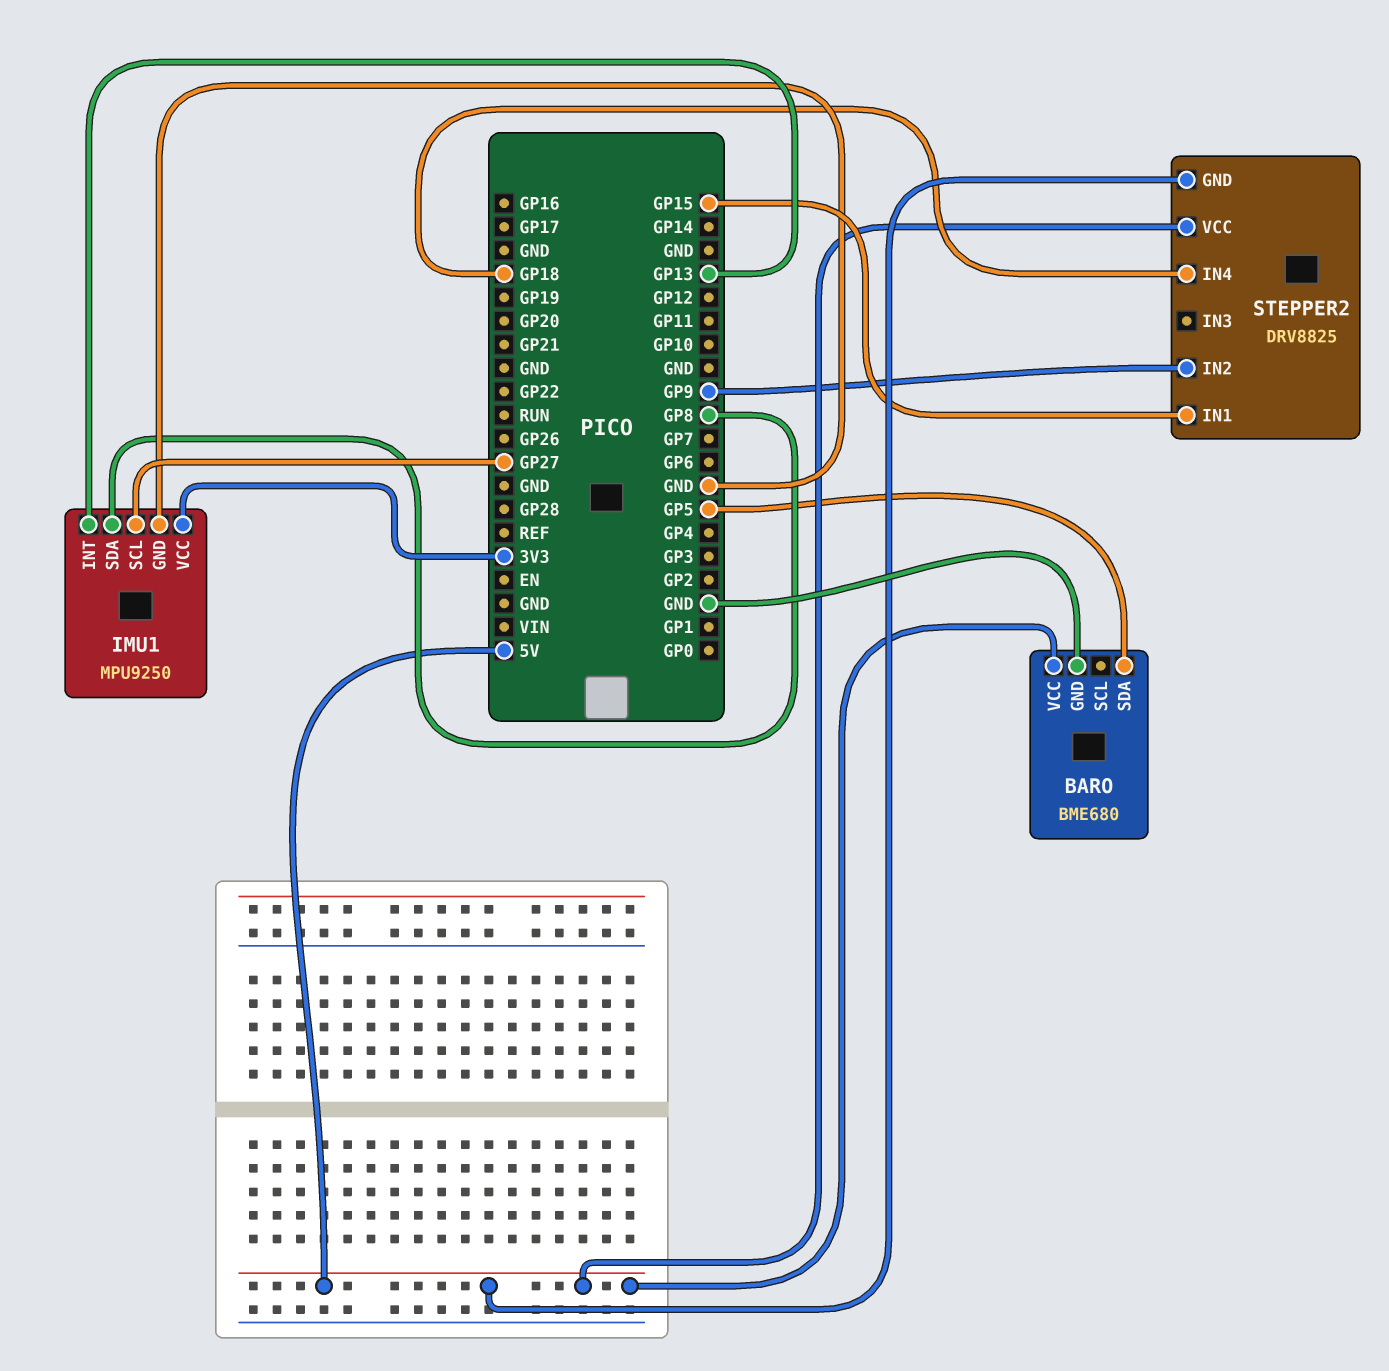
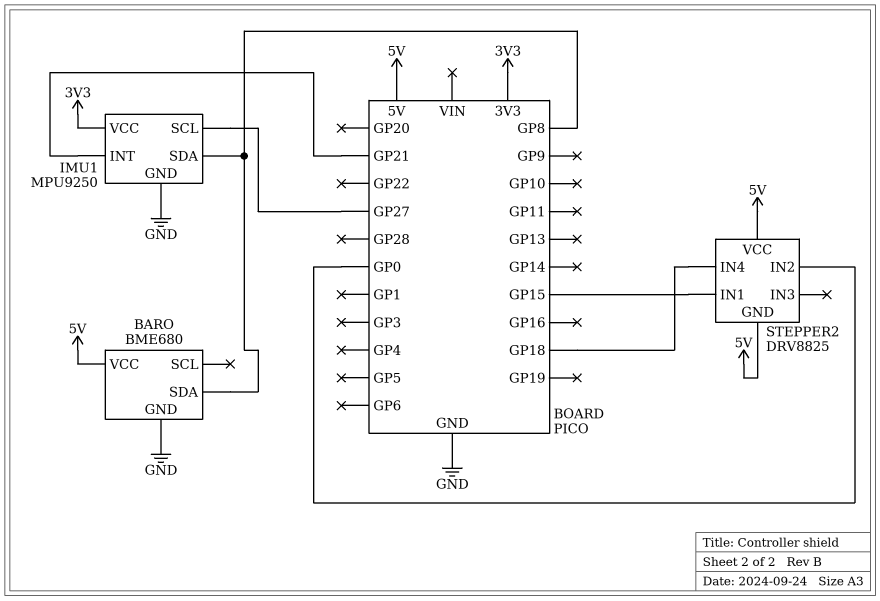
BARO pin SDA: GP5 -> GP8
IMU1 pin INT: GP13 -> GP21
STEPPER2 pin IN2: GP9 -> GP0

